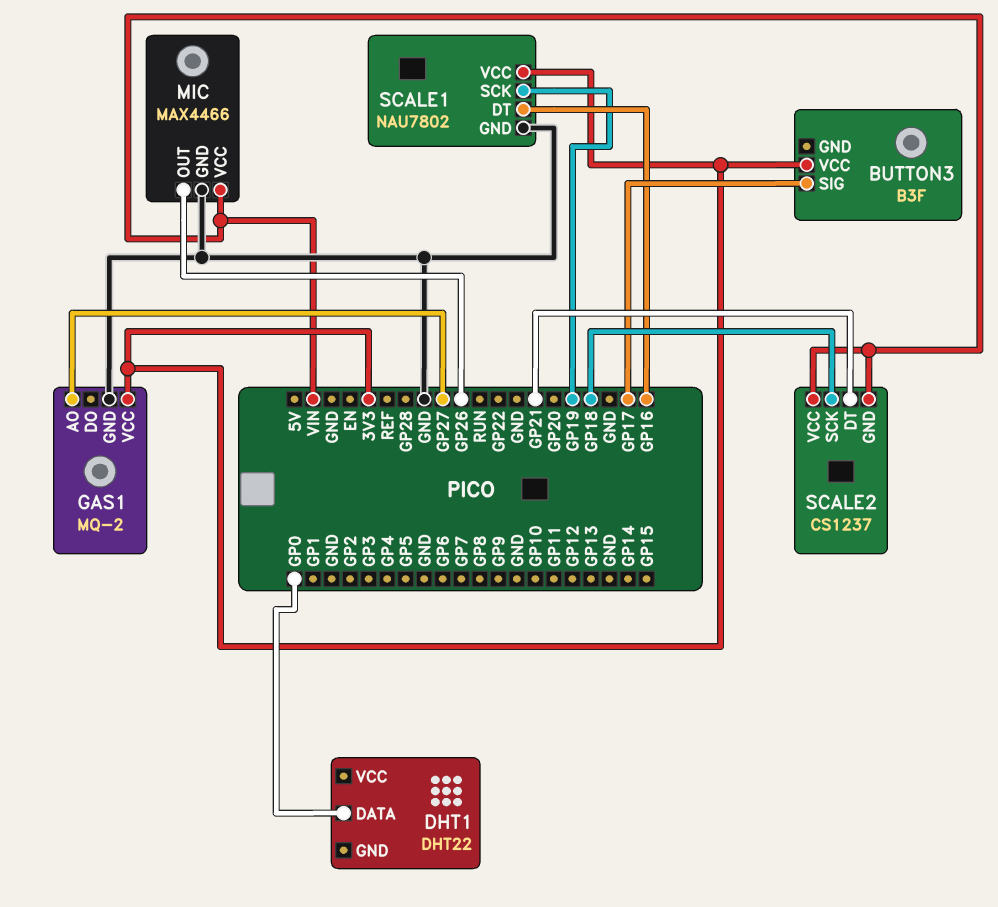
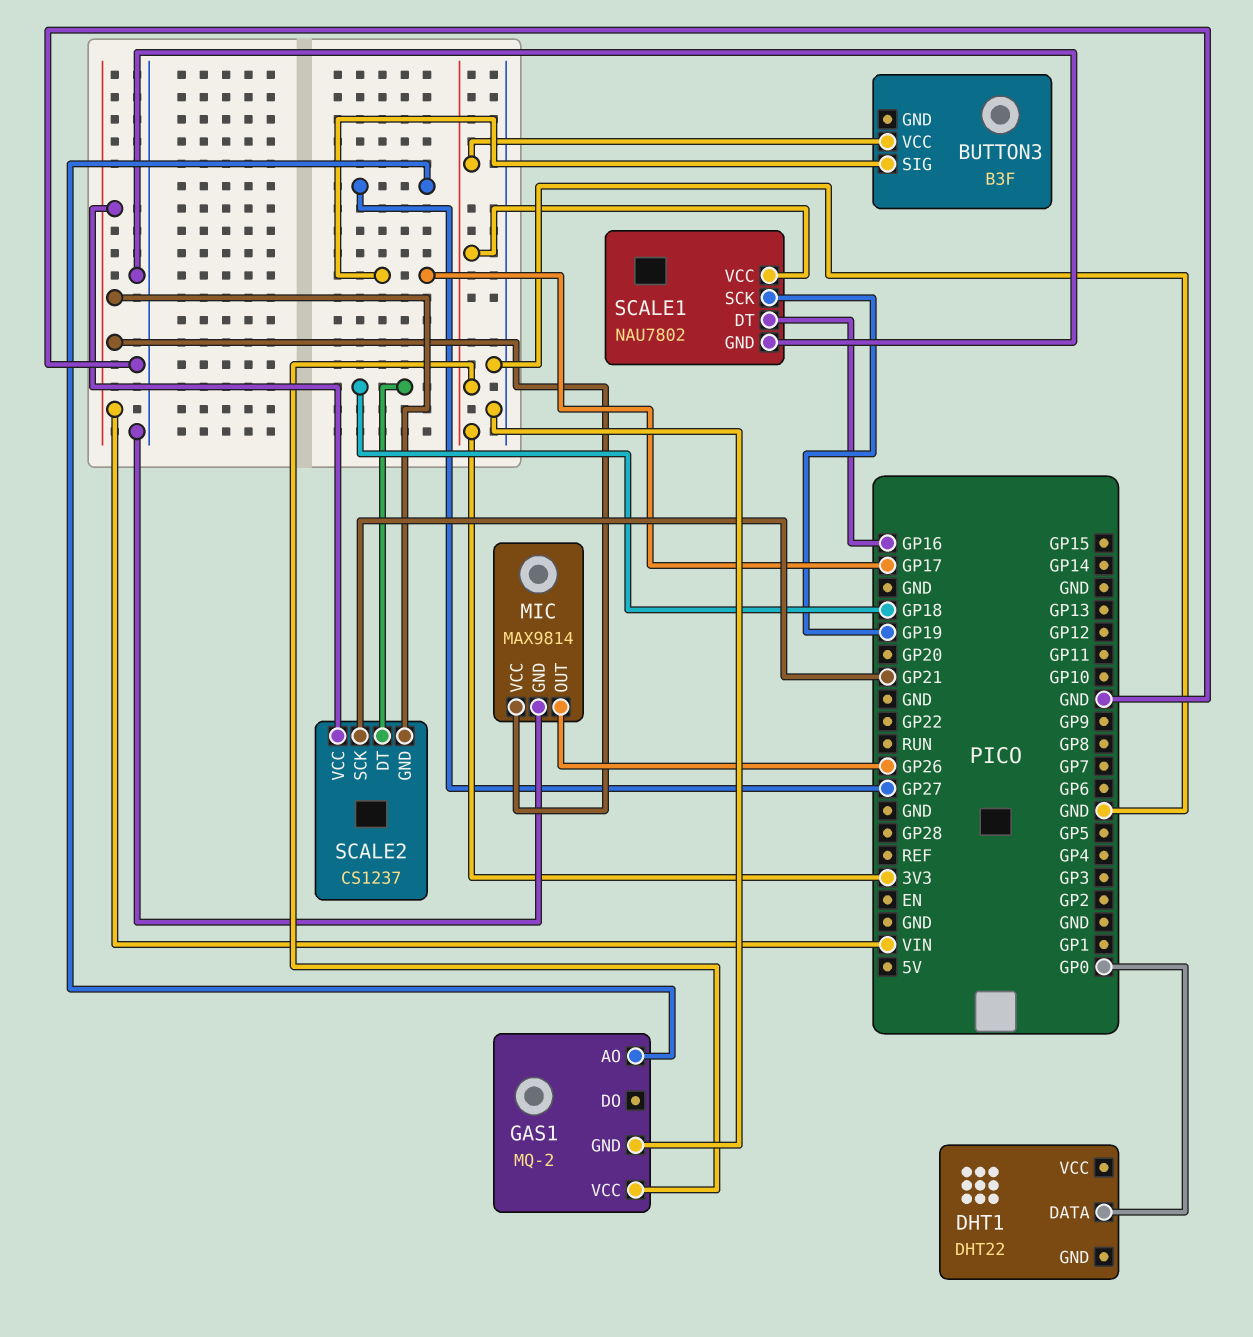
MIC: MAX4466 -> MAX9814
SCALE2 pin DT: GP21 -> GP18
SCALE2 pin SCK: GP18 -> GP21

